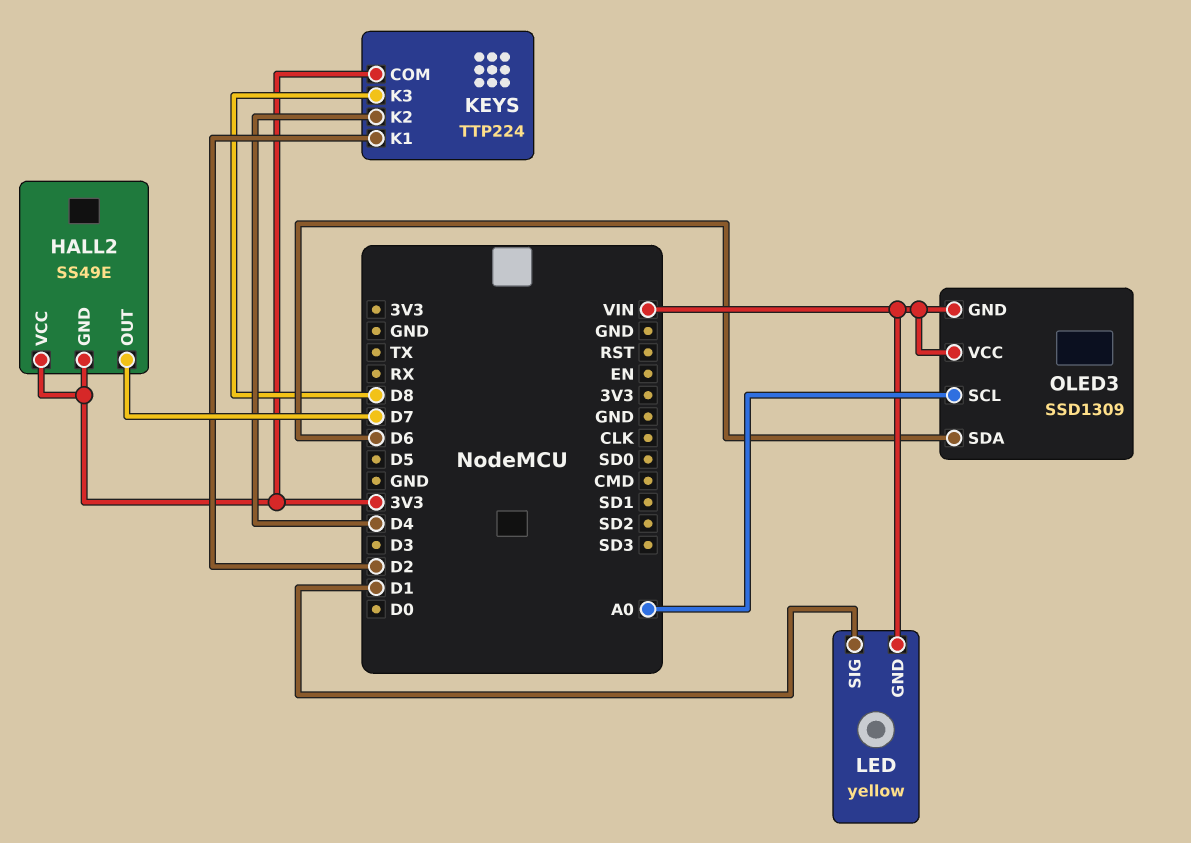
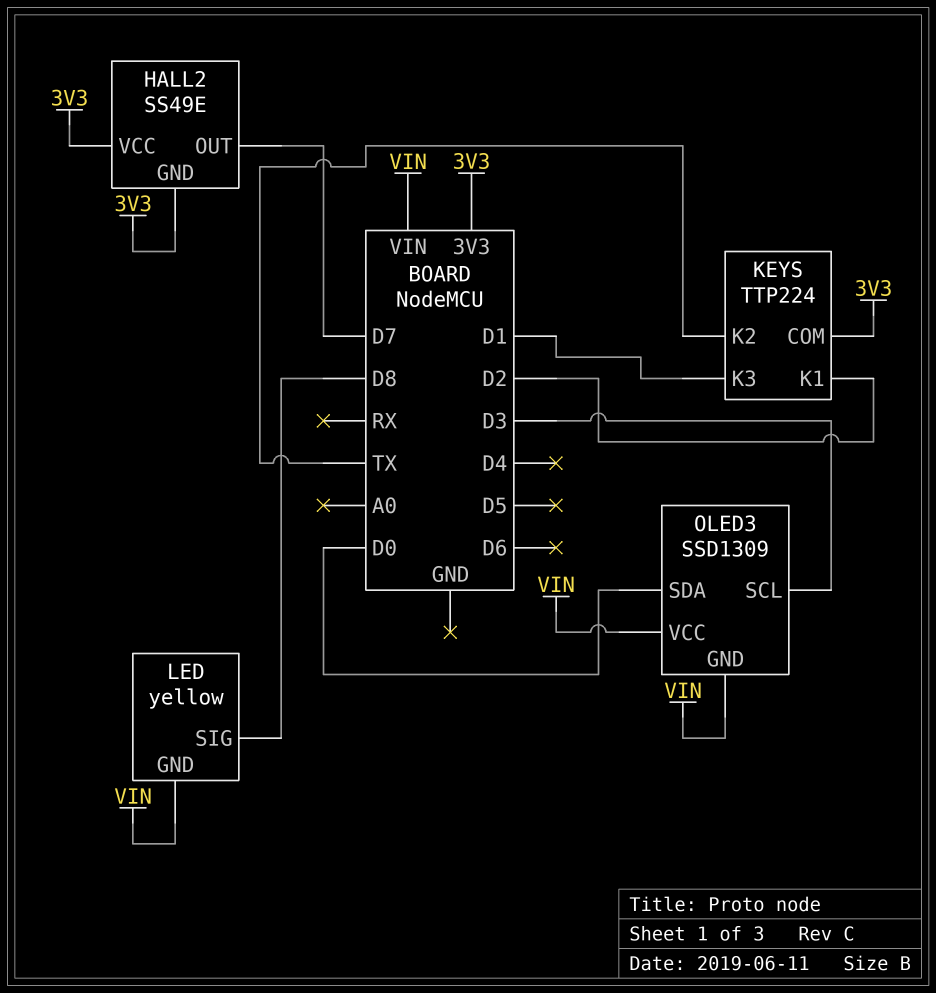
KEYS pin K2: D4 -> TX
KEYS pin K3: D8 -> D1
LED pin SIG: D1 -> D8
OLED3 pin SCL: A0 -> D3
OLED3 pin SDA: D6 -> D0

